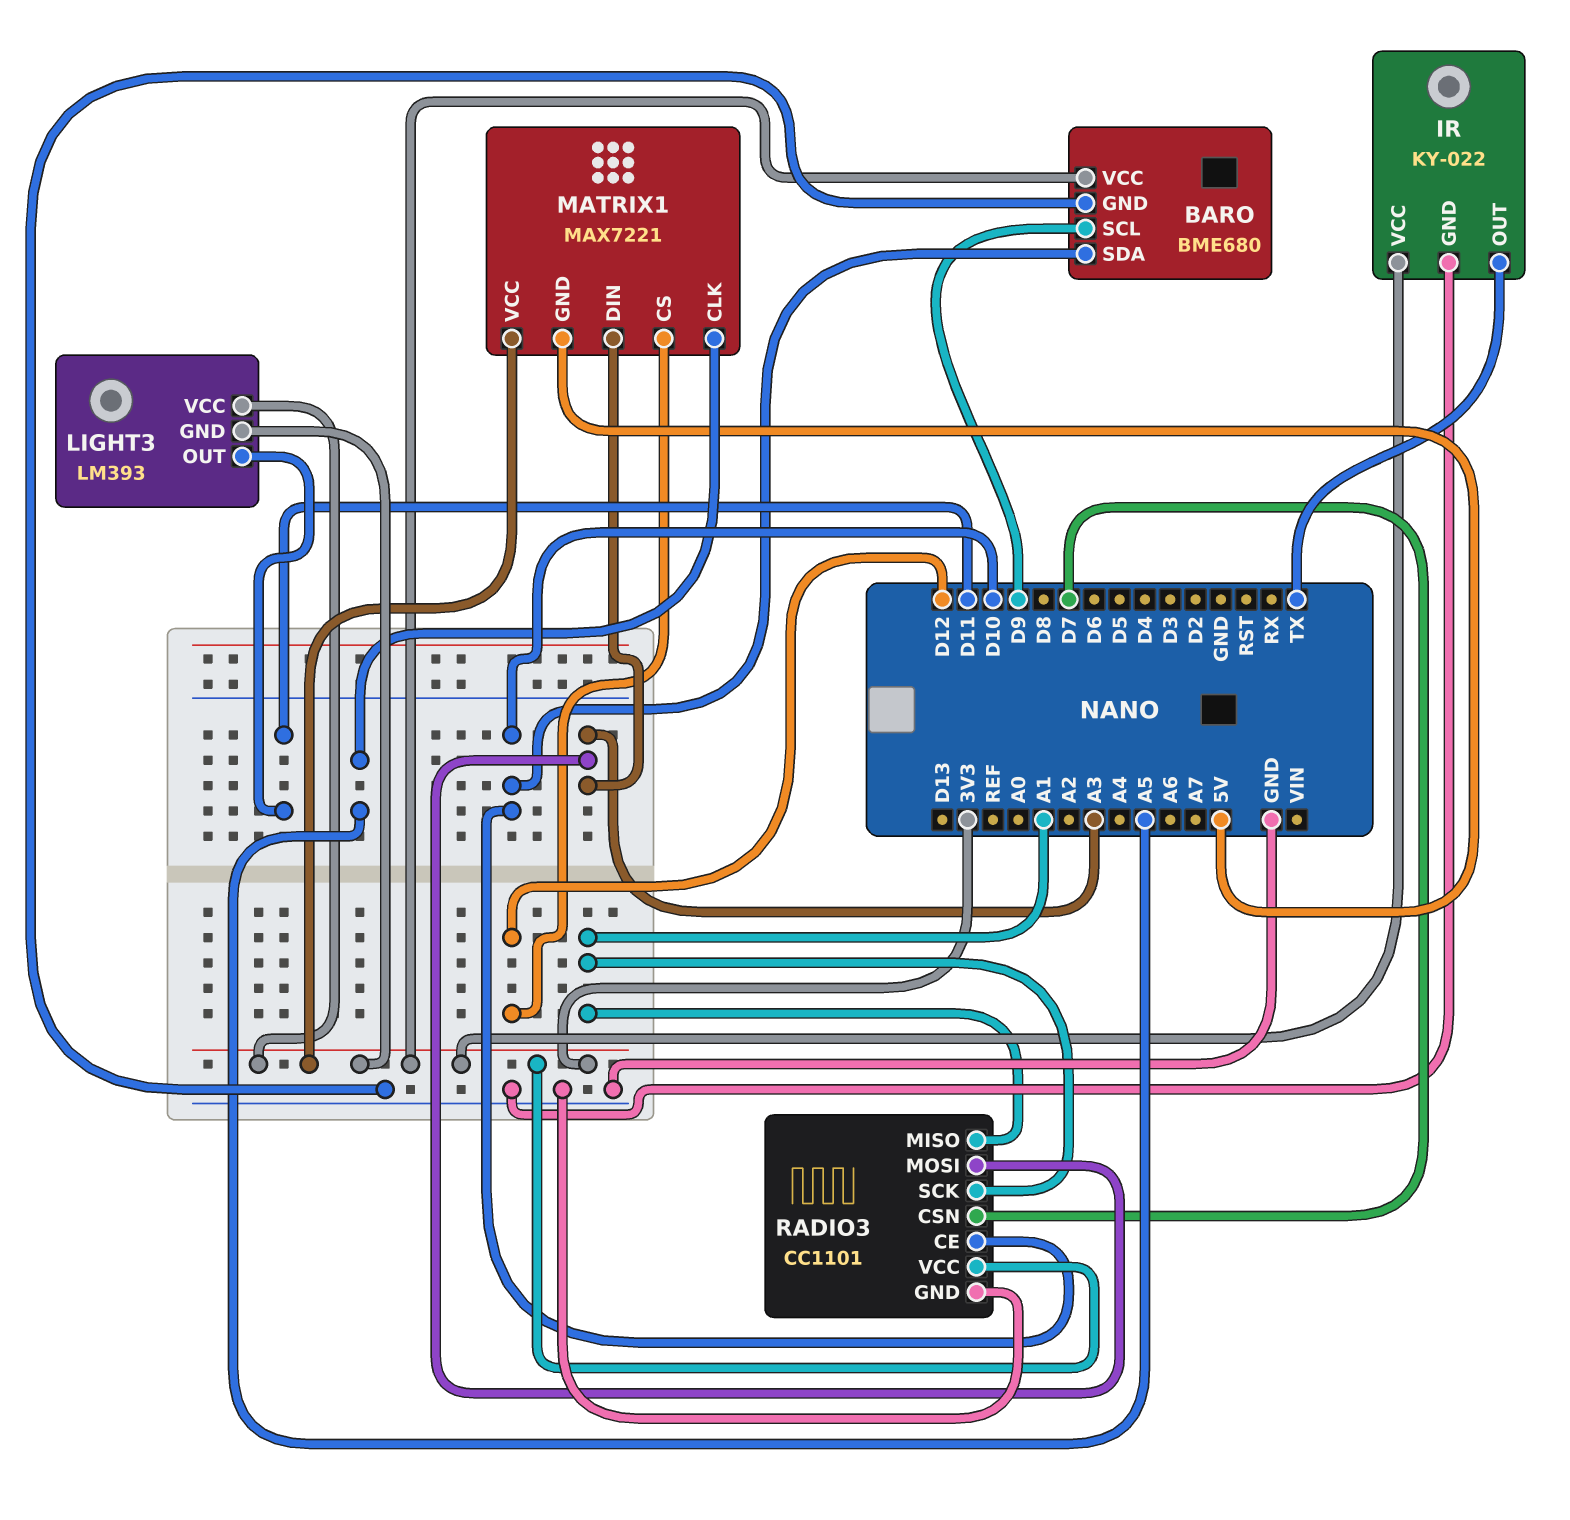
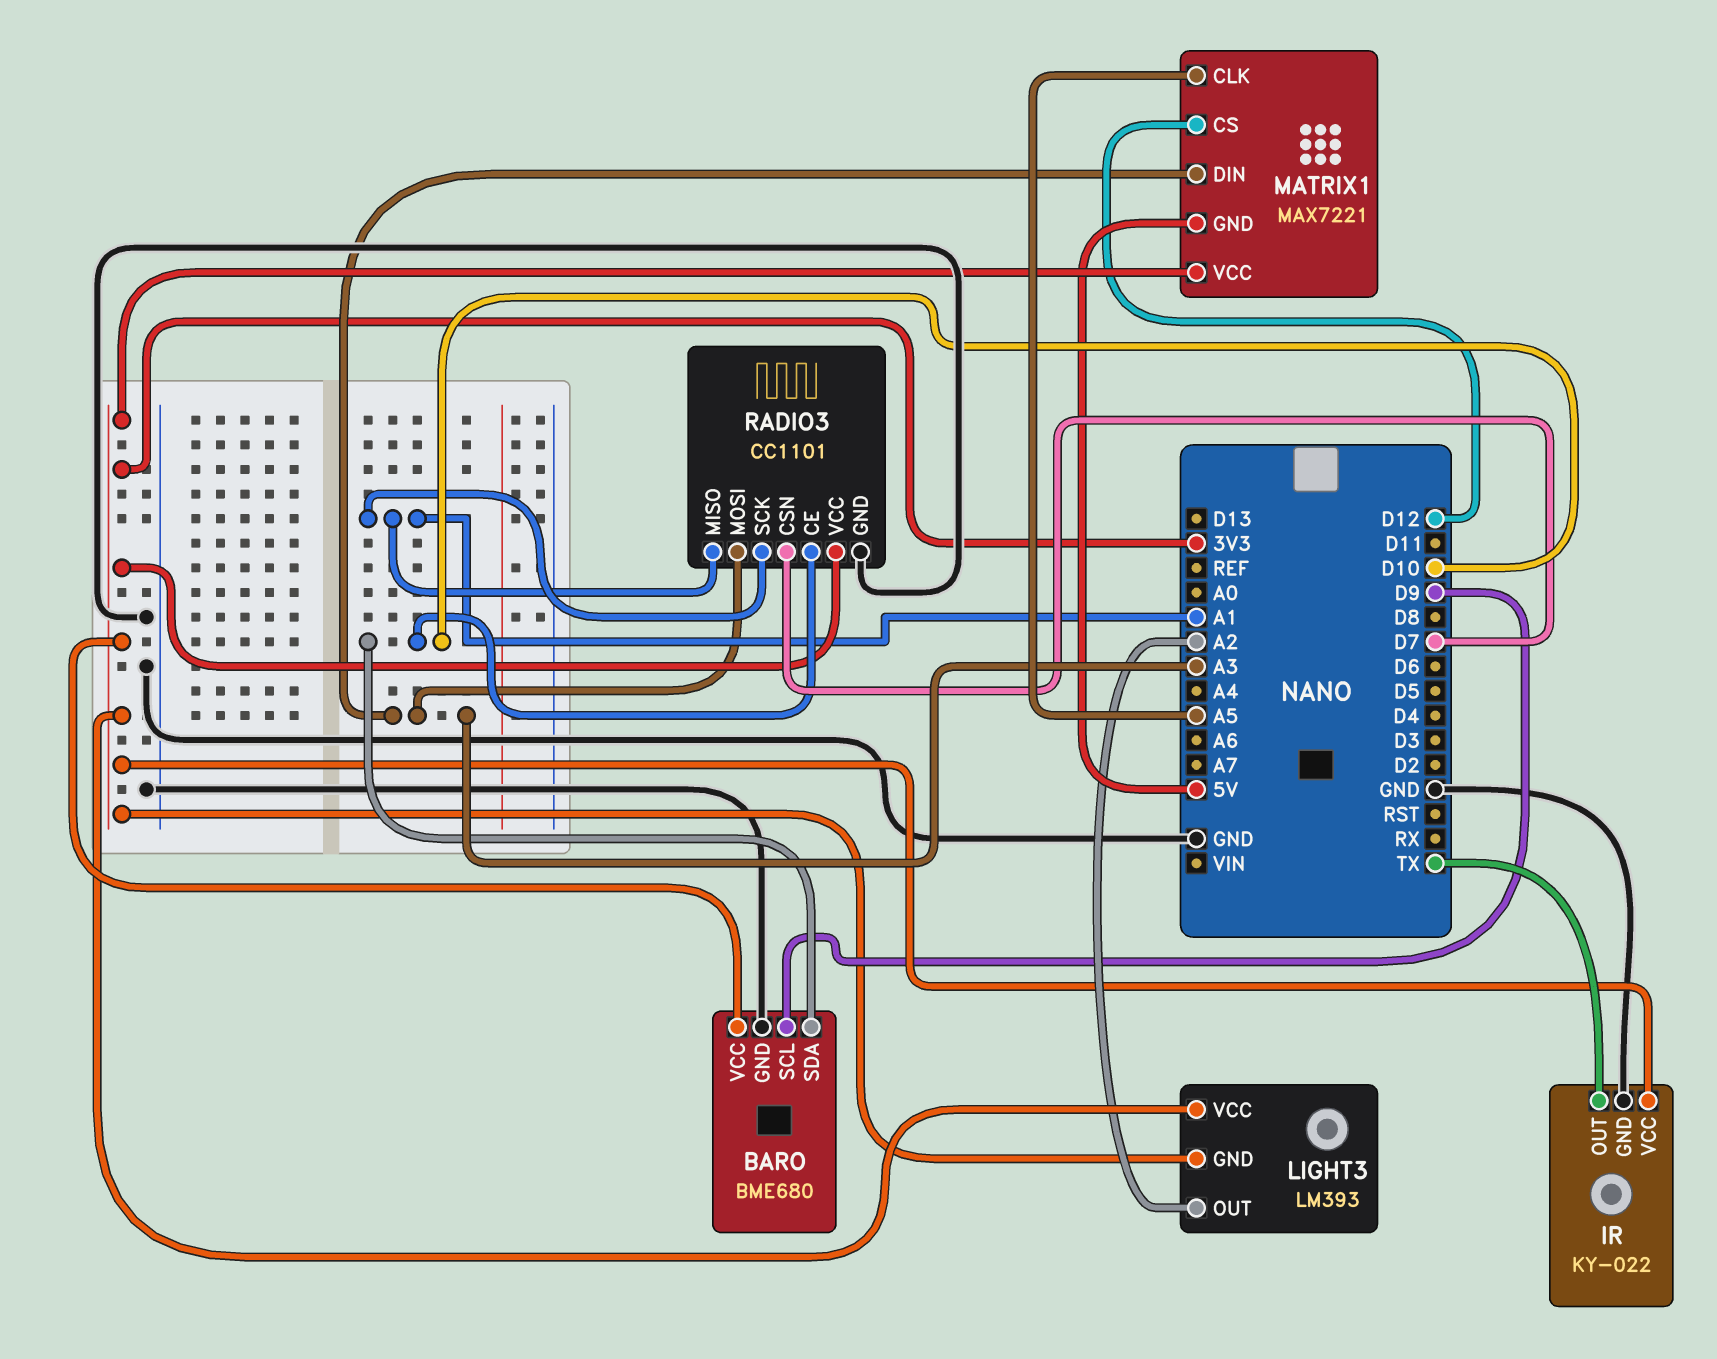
LIGHT3 pin OUT: D11 -> A2

